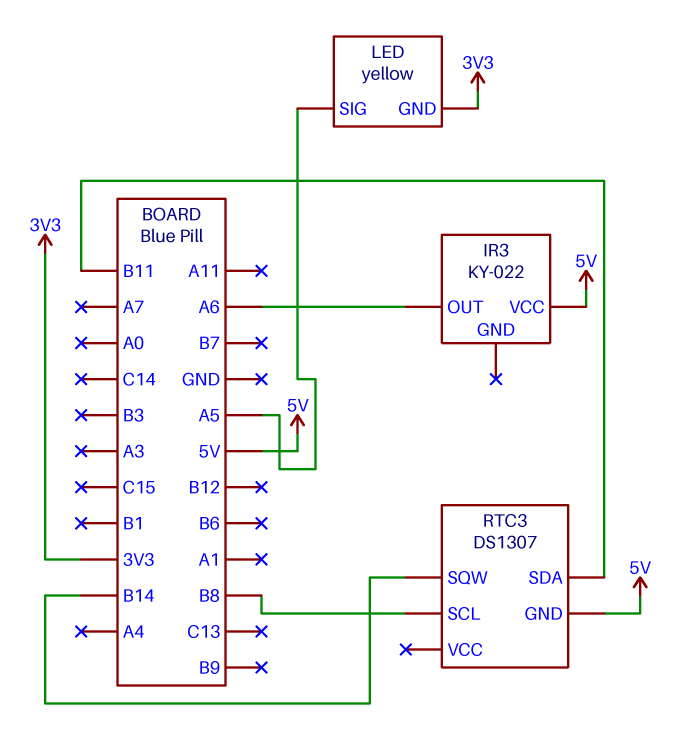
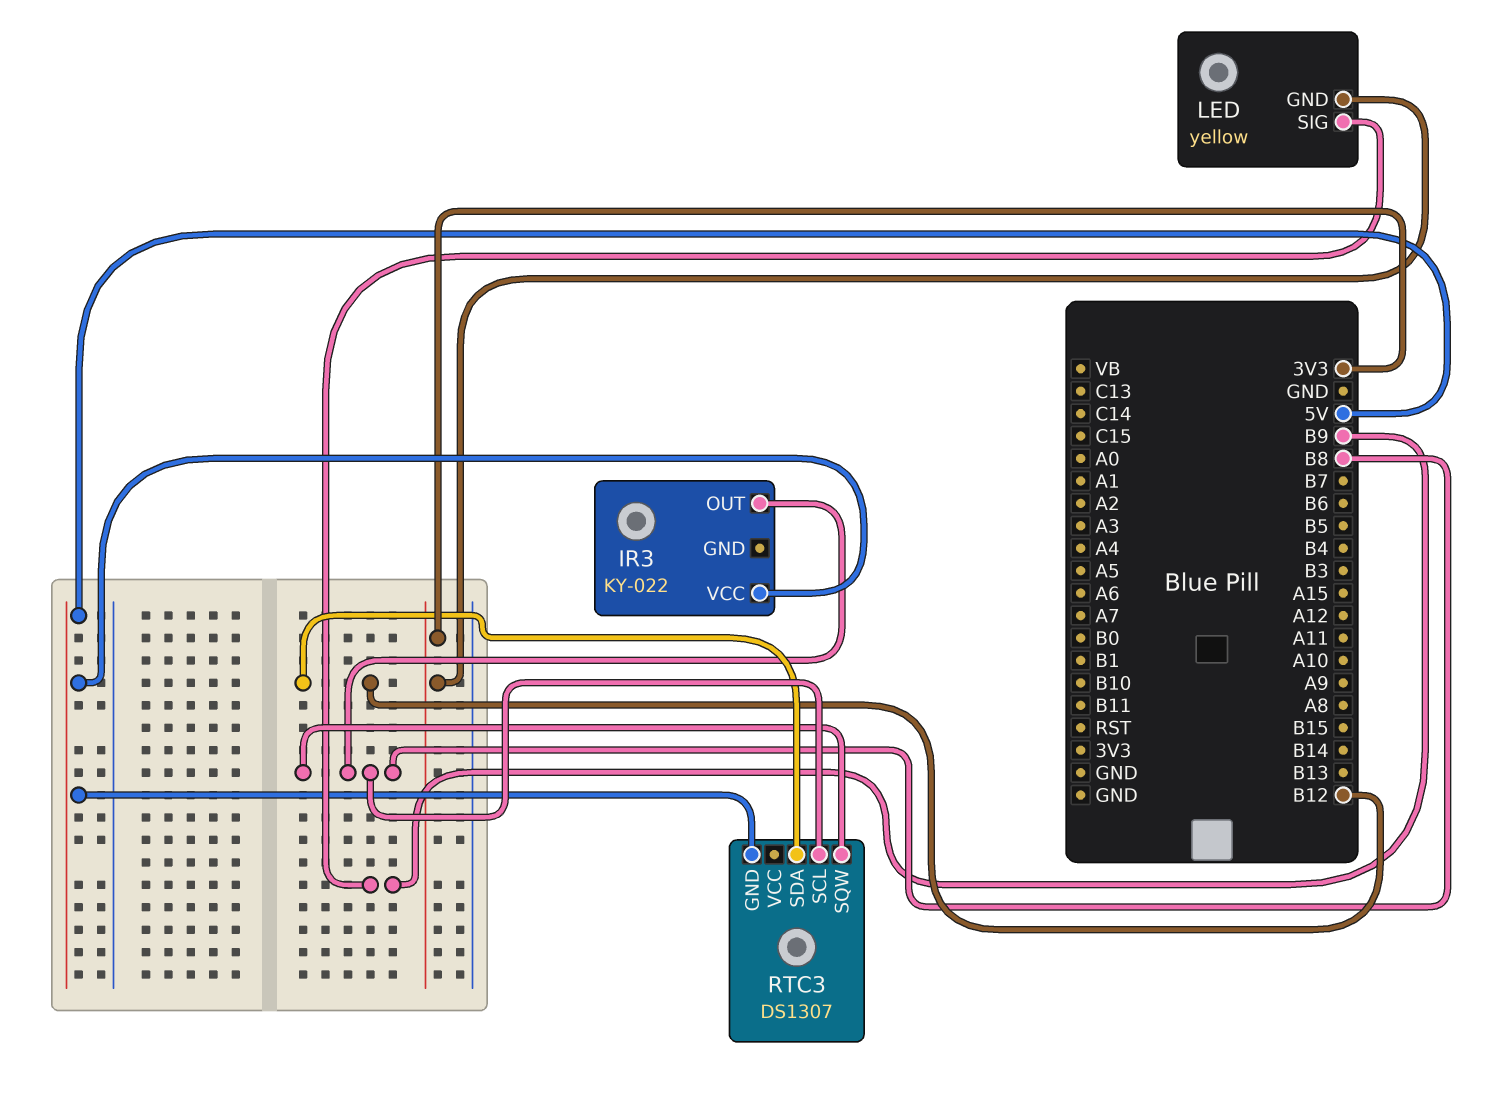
IR3 pin OUT: A6 -> B8
LED pin SIG: A5 -> B9
RTC3 pin SDA: B11 -> B12
RTC3 pin SQW: B14 -> B8

